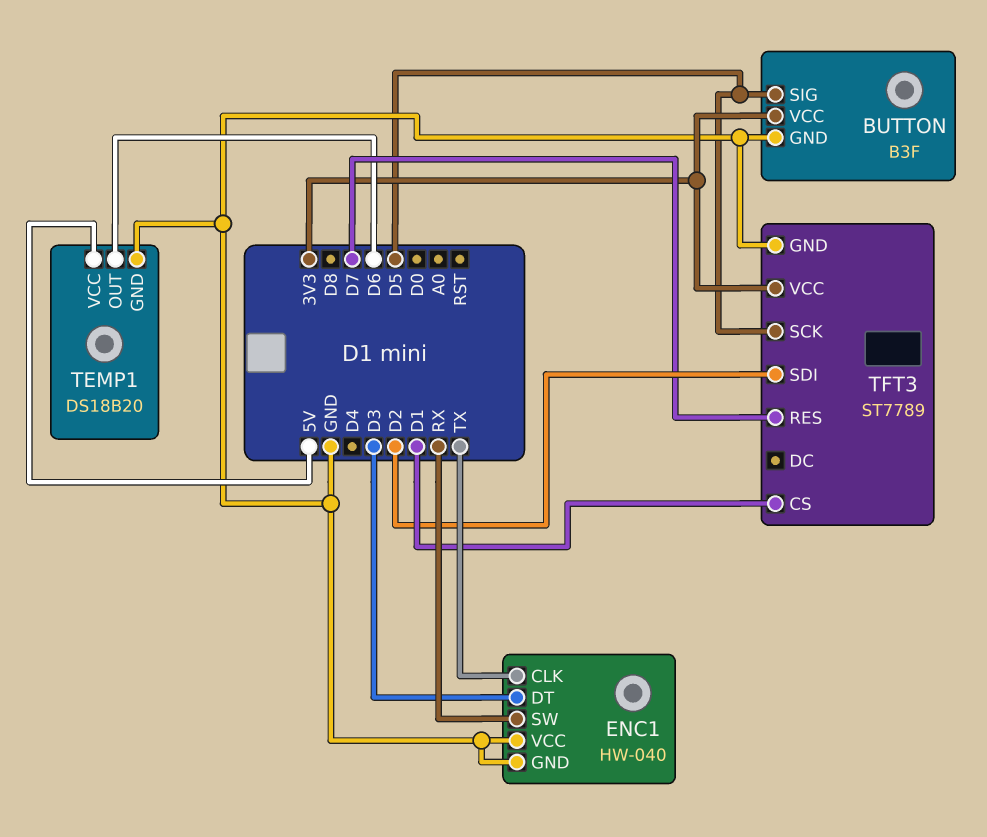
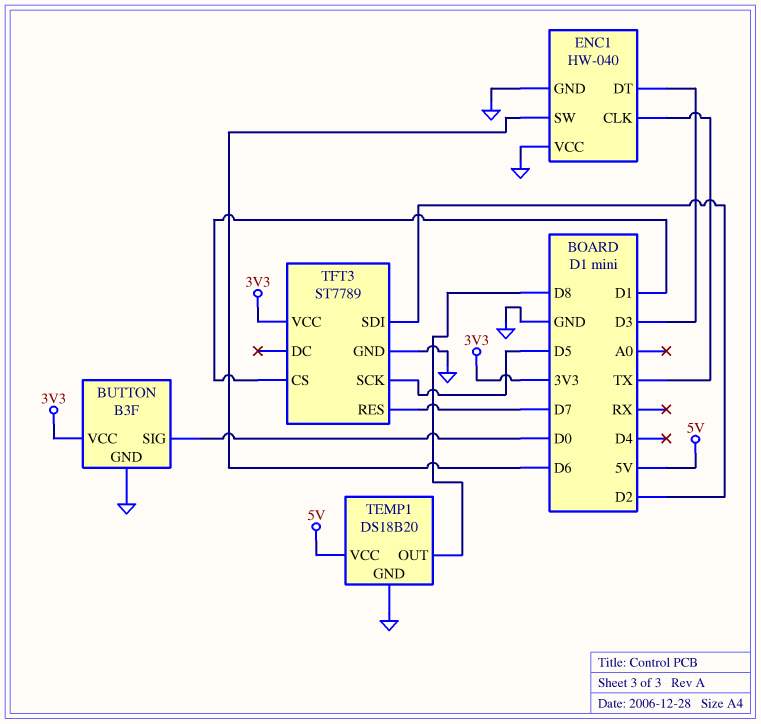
BUTTON pin SIG: D5 -> D0
ENC1 pin SW: RX -> D6
TEMP1 pin OUT: D6 -> D8

